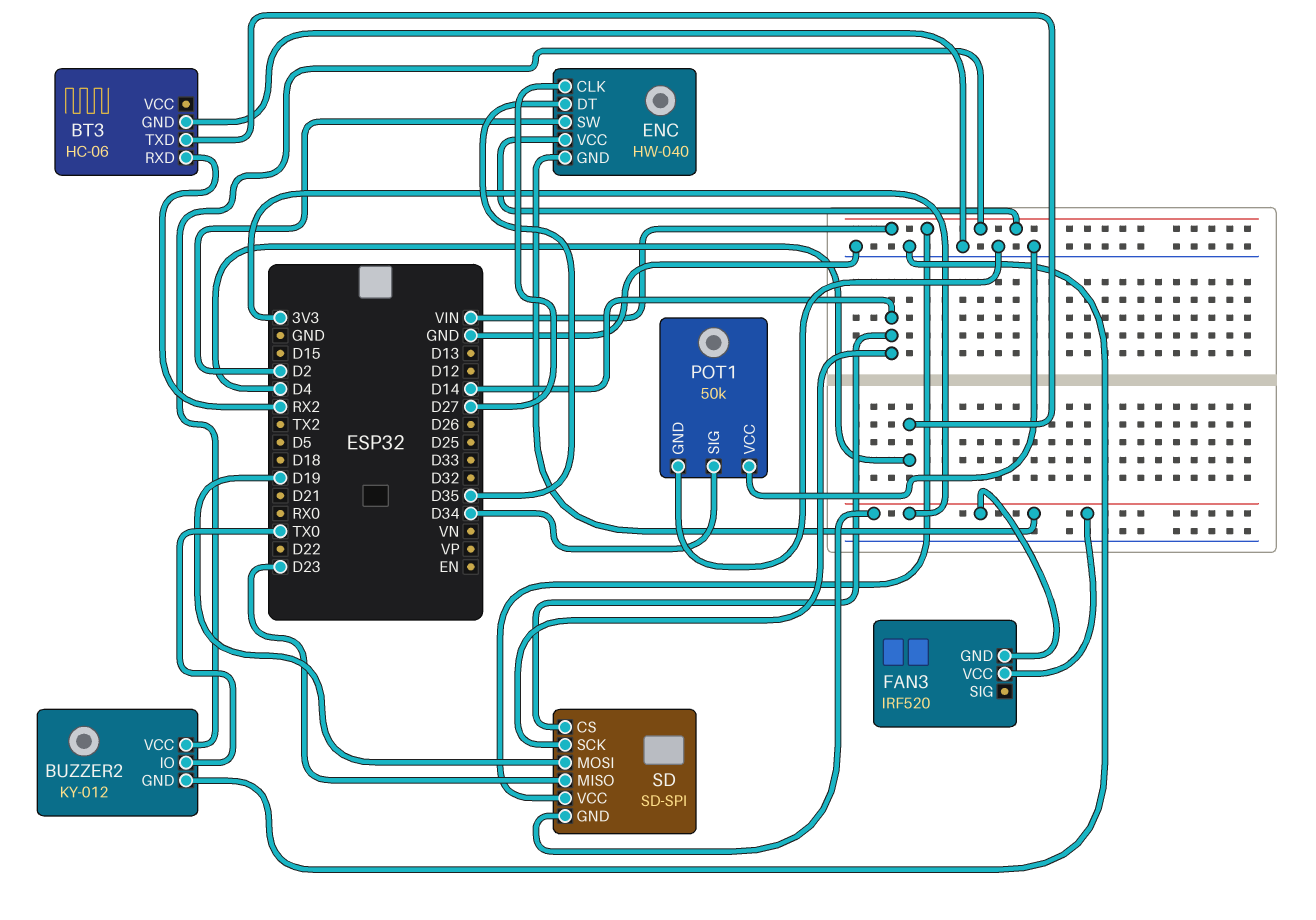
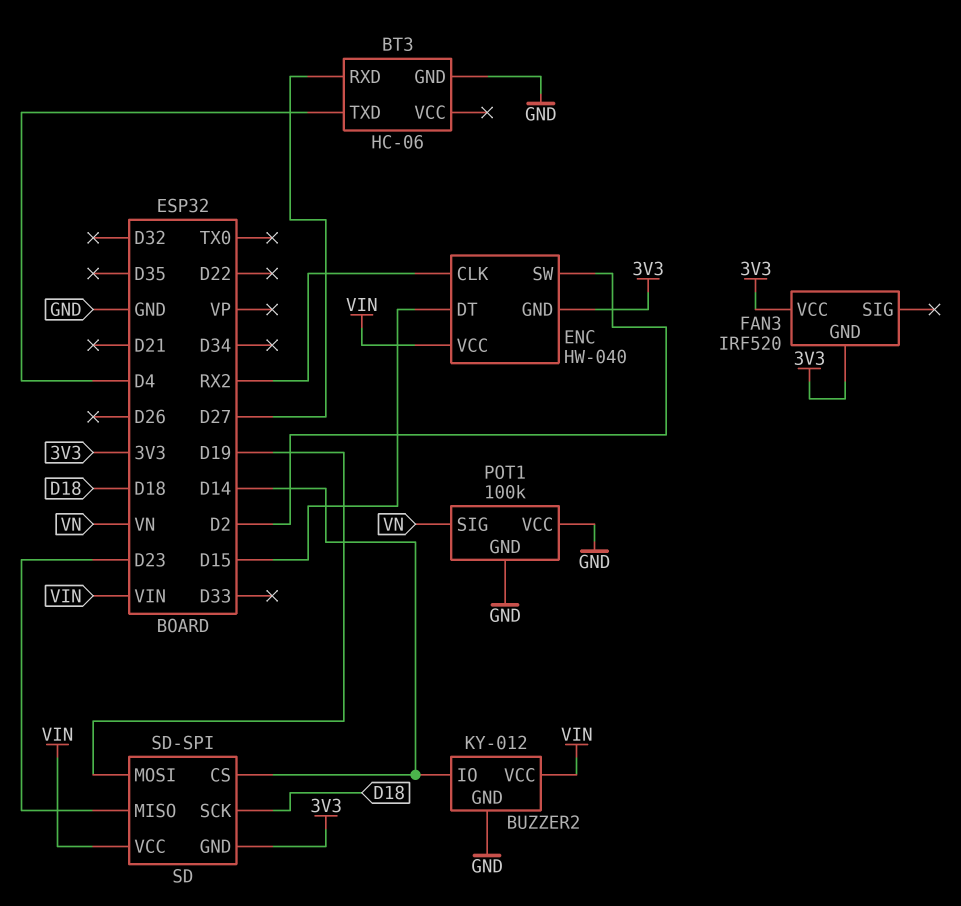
BT3 pin RXD: RX2 -> D27
BUZZER2 pin IO: TX0 -> D14
ENC pin CLK: D27 -> RX2
ENC pin DT: D35 -> D15
POT1: 50k -> 100k
POT1 pin SIG: D34 -> VN
SD pin SCK: D14 -> D18

